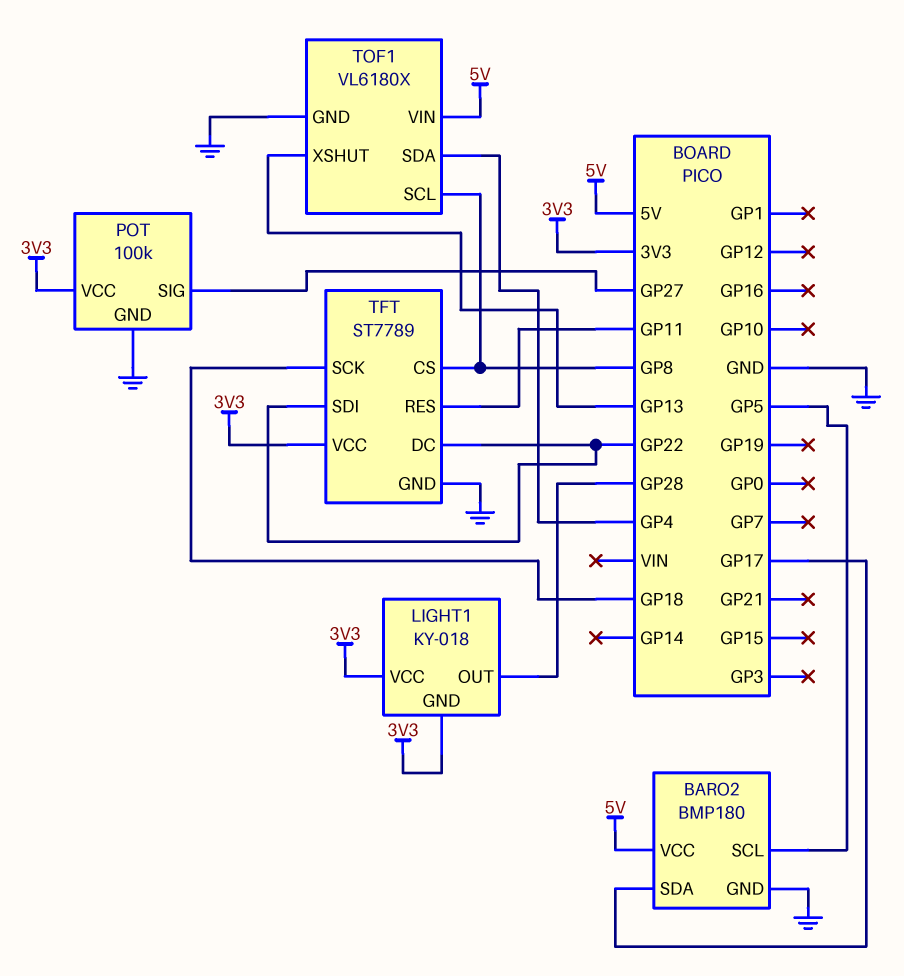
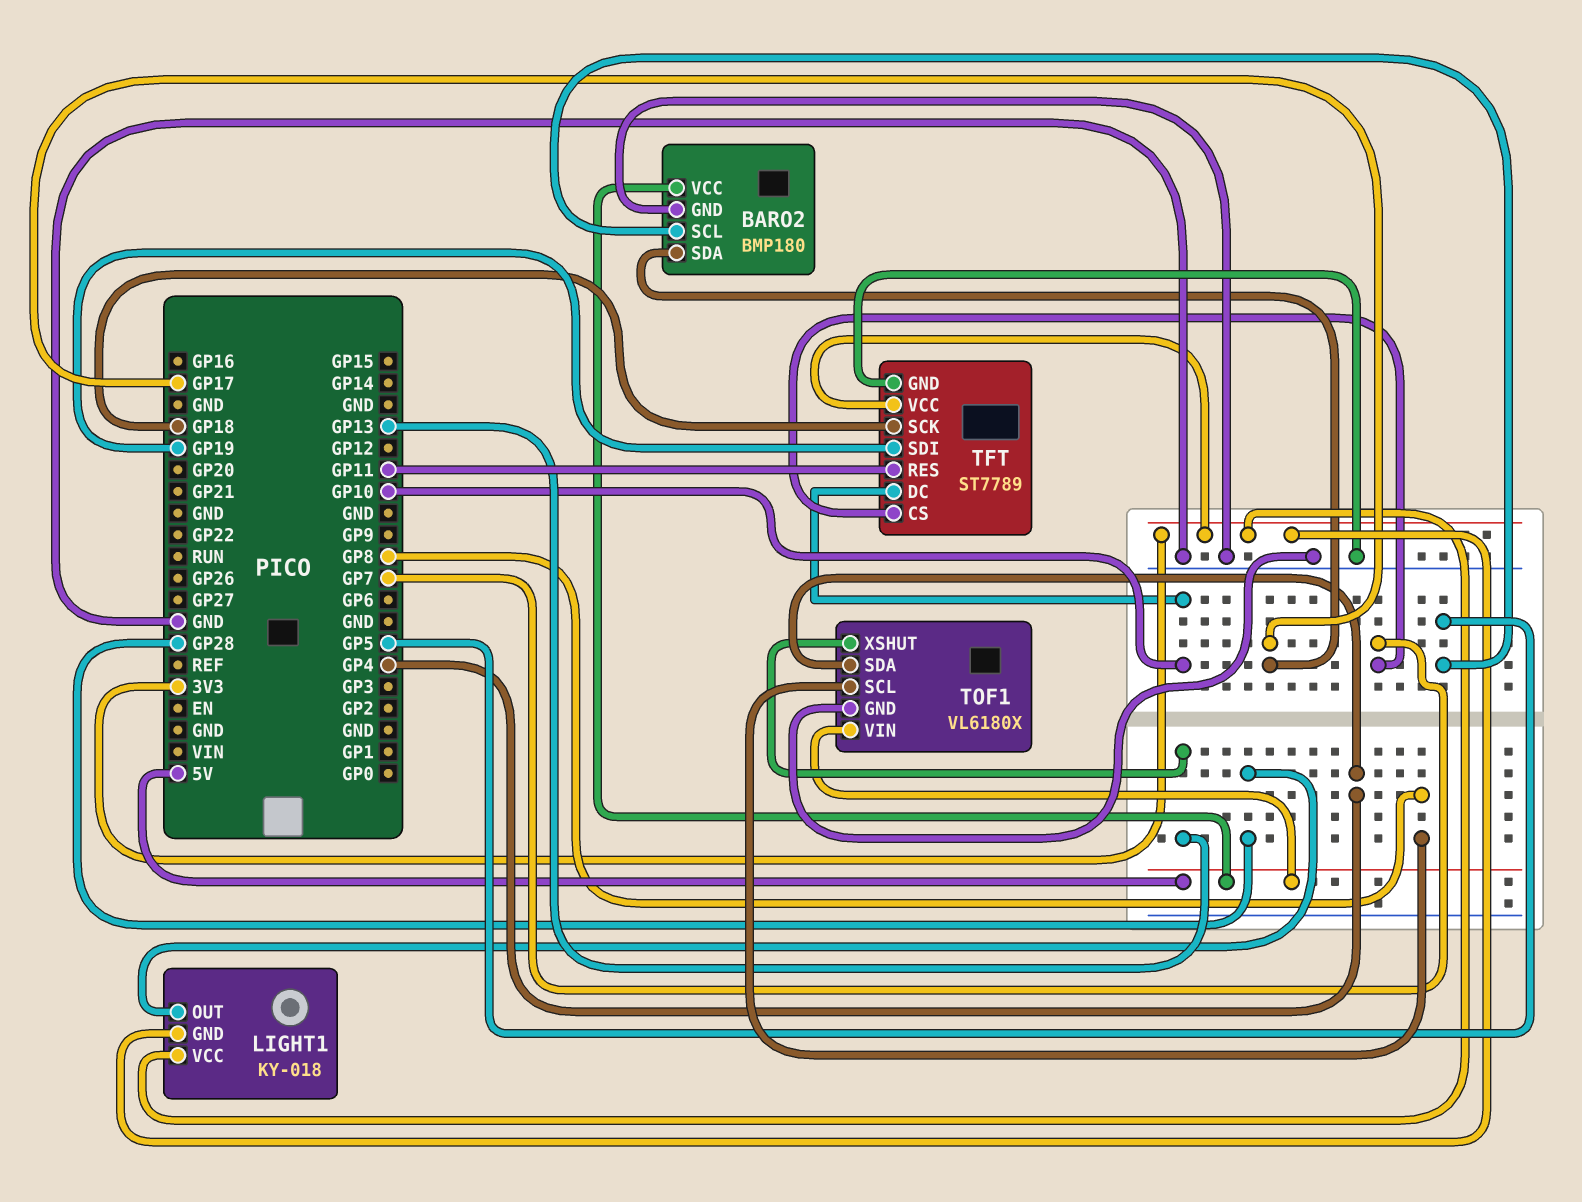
POT: 100k -> none
POT pin GND: GND -> none
POT pin SIG: GP27 -> none
POT pin VCC: 3V3 -> none
TFT pin CS: GP8 -> GP7
TFT pin DC: GP22 -> GP10
TFT pin SDI: GP22 -> GP19

